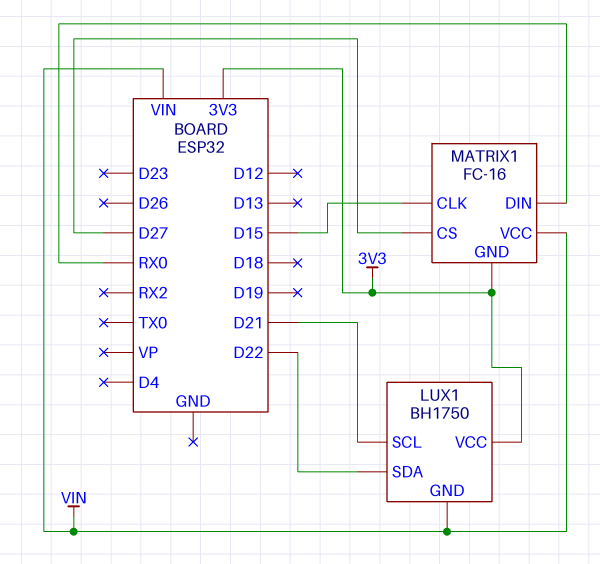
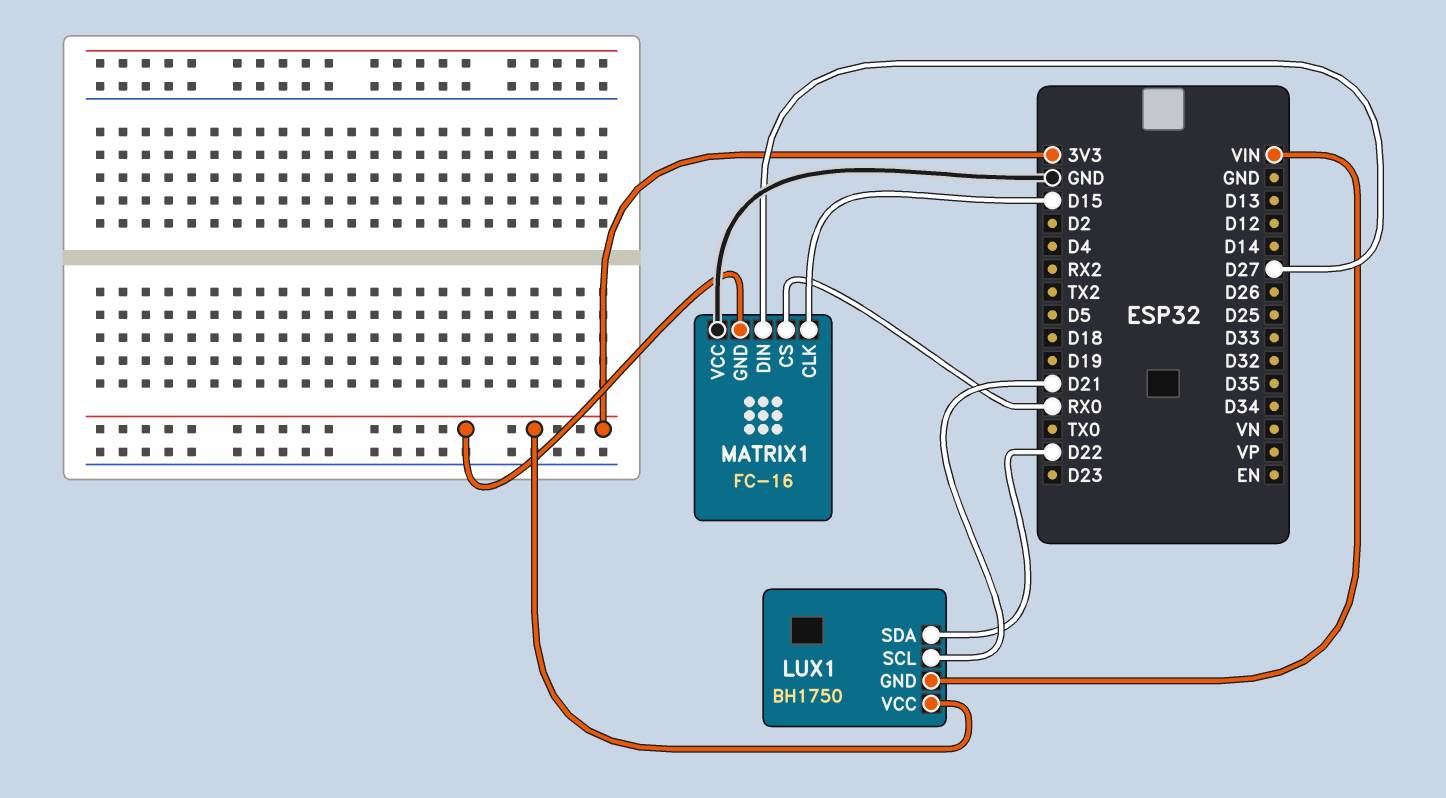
MATRIX1 pin CS: D27 -> RX0
MATRIX1 pin DIN: RX0 -> D27
MATRIX1 pin VCC: VIN -> GND

